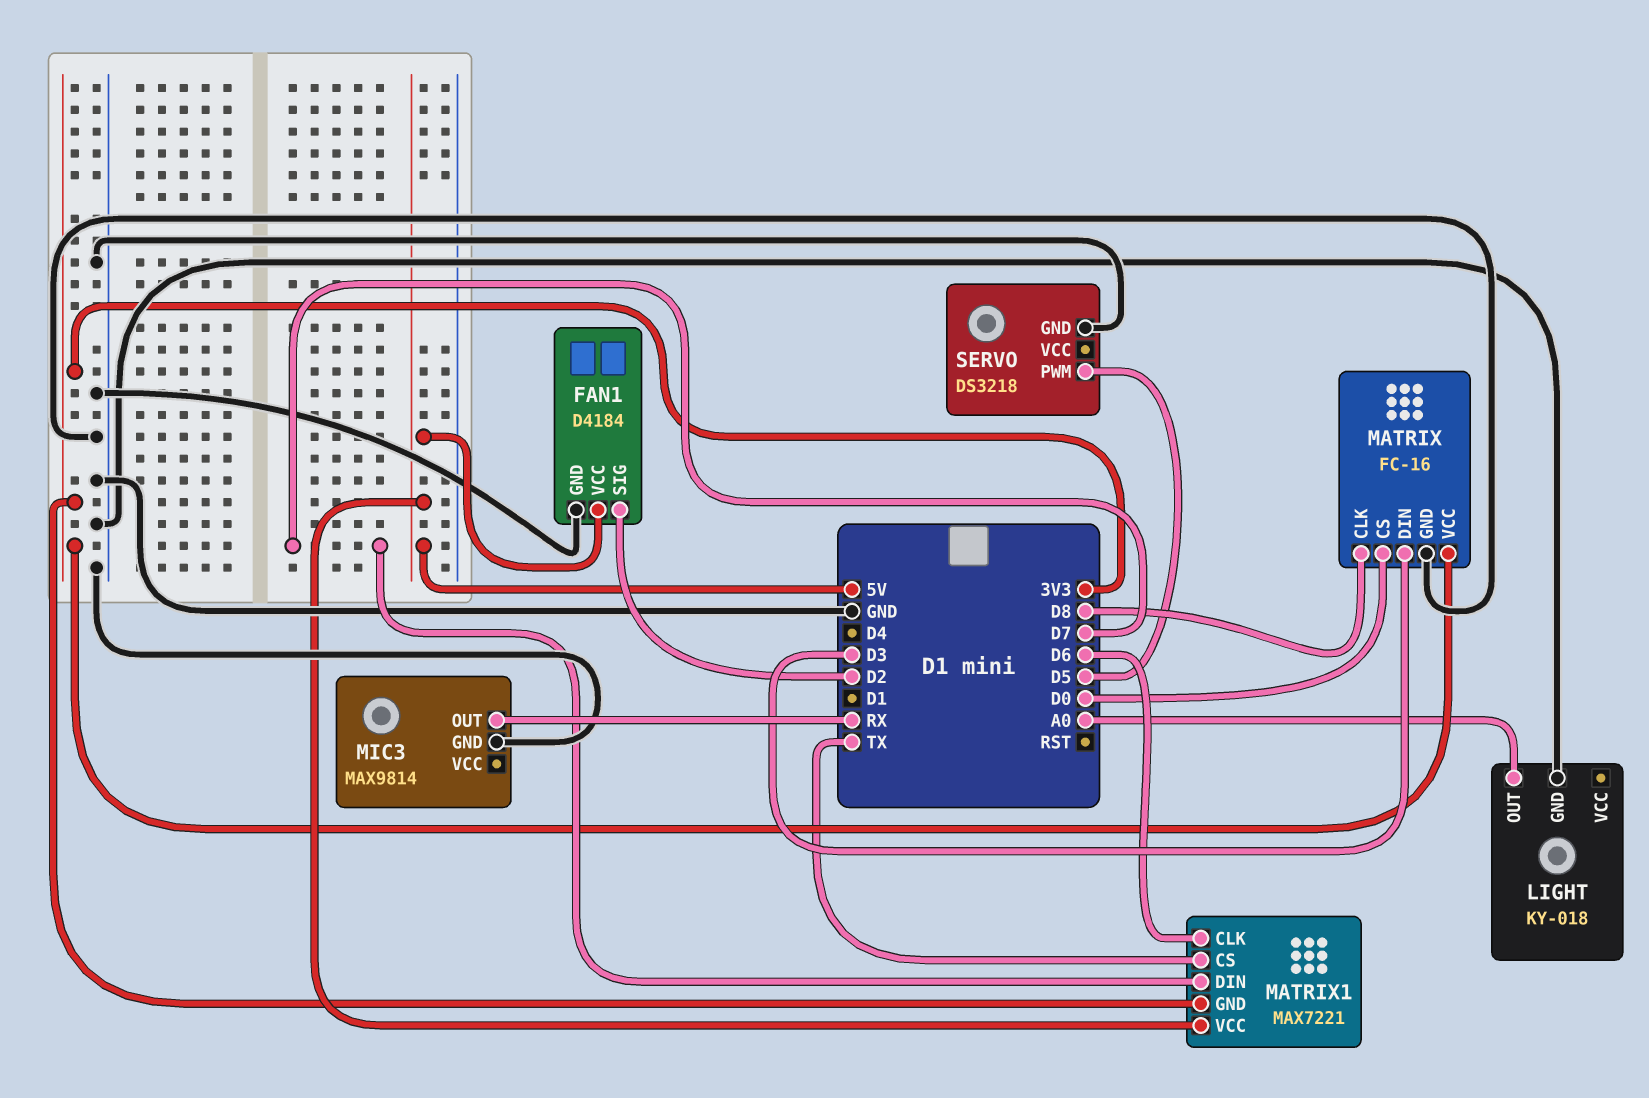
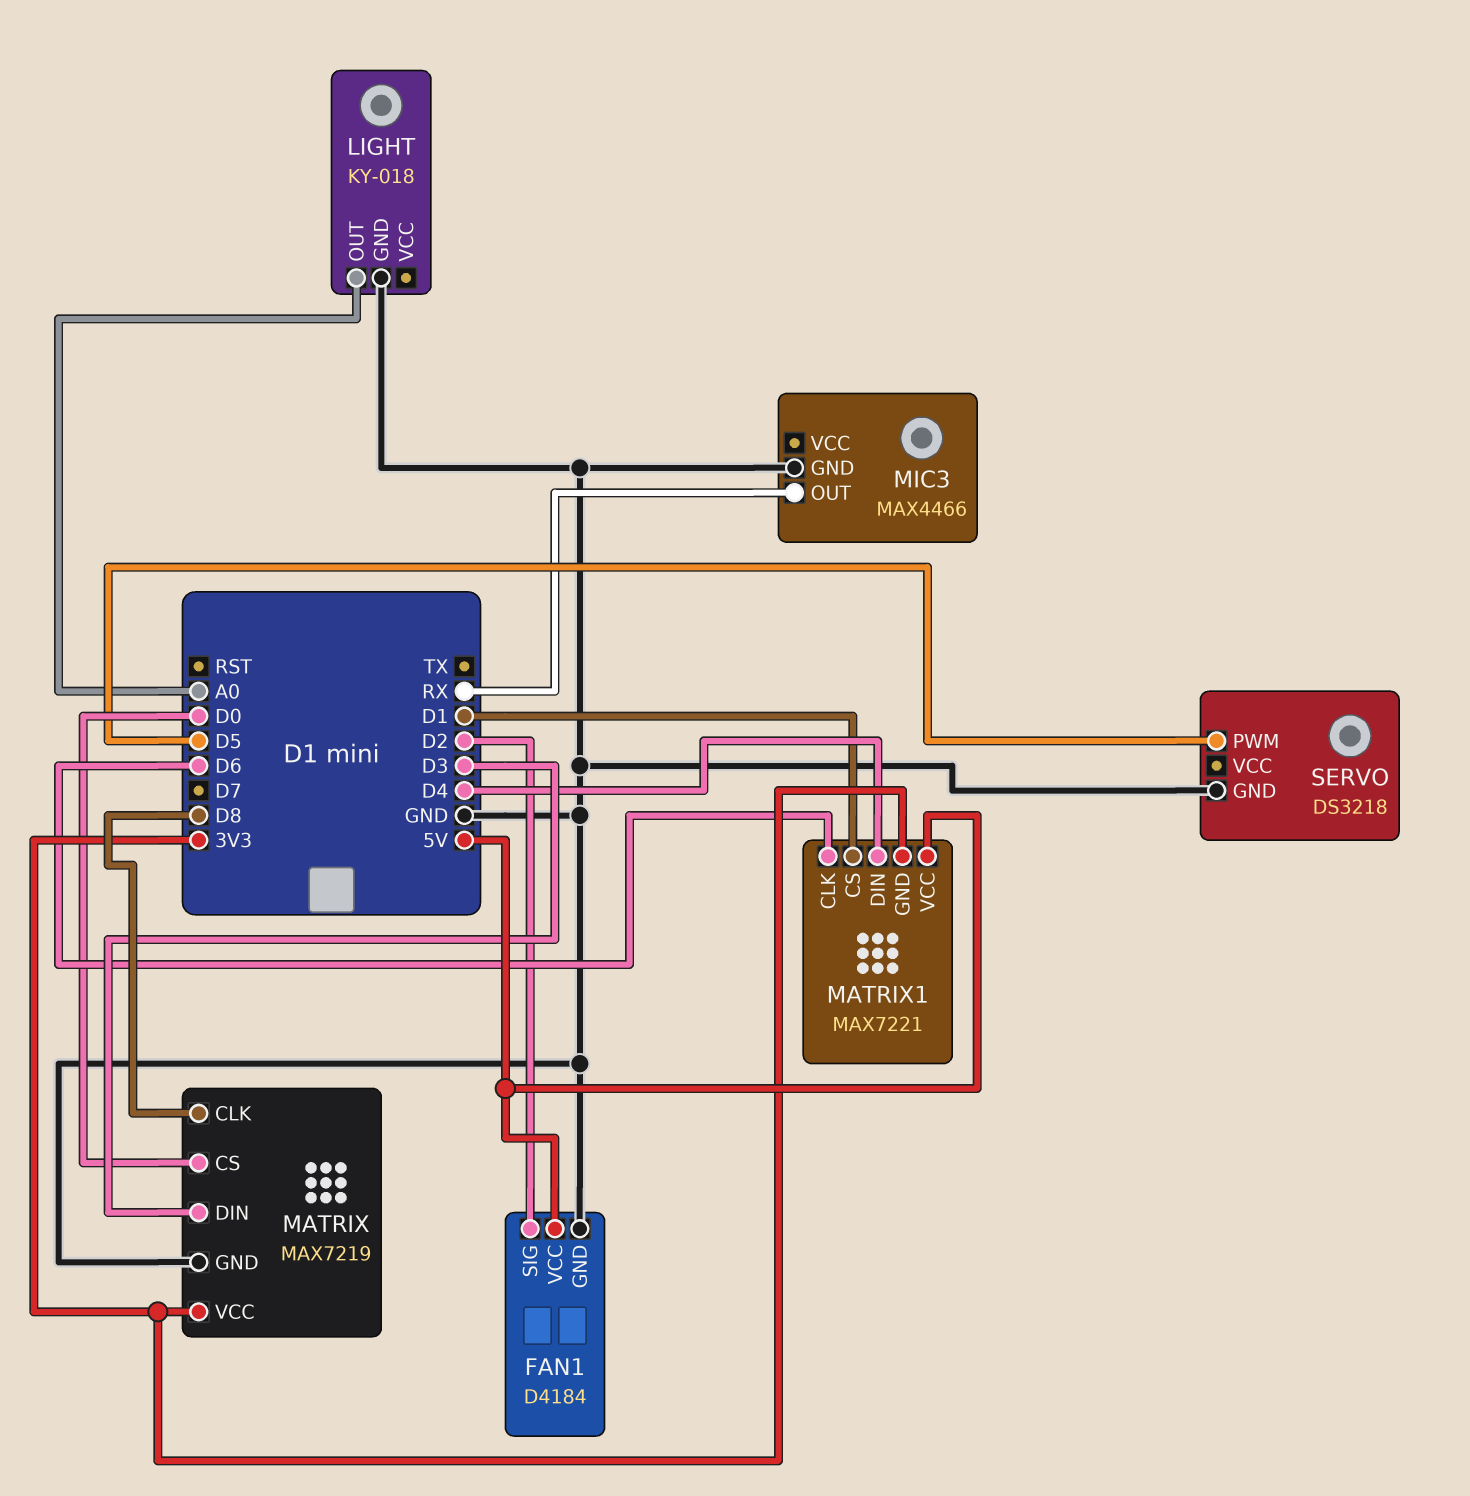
MATRIX: FC-16 -> MAX7219
MATRIX1 pin CS: TX -> D1
MATRIX1 pin DIN: D7 -> D4
MIC3: MAX9814 -> MAX4466

